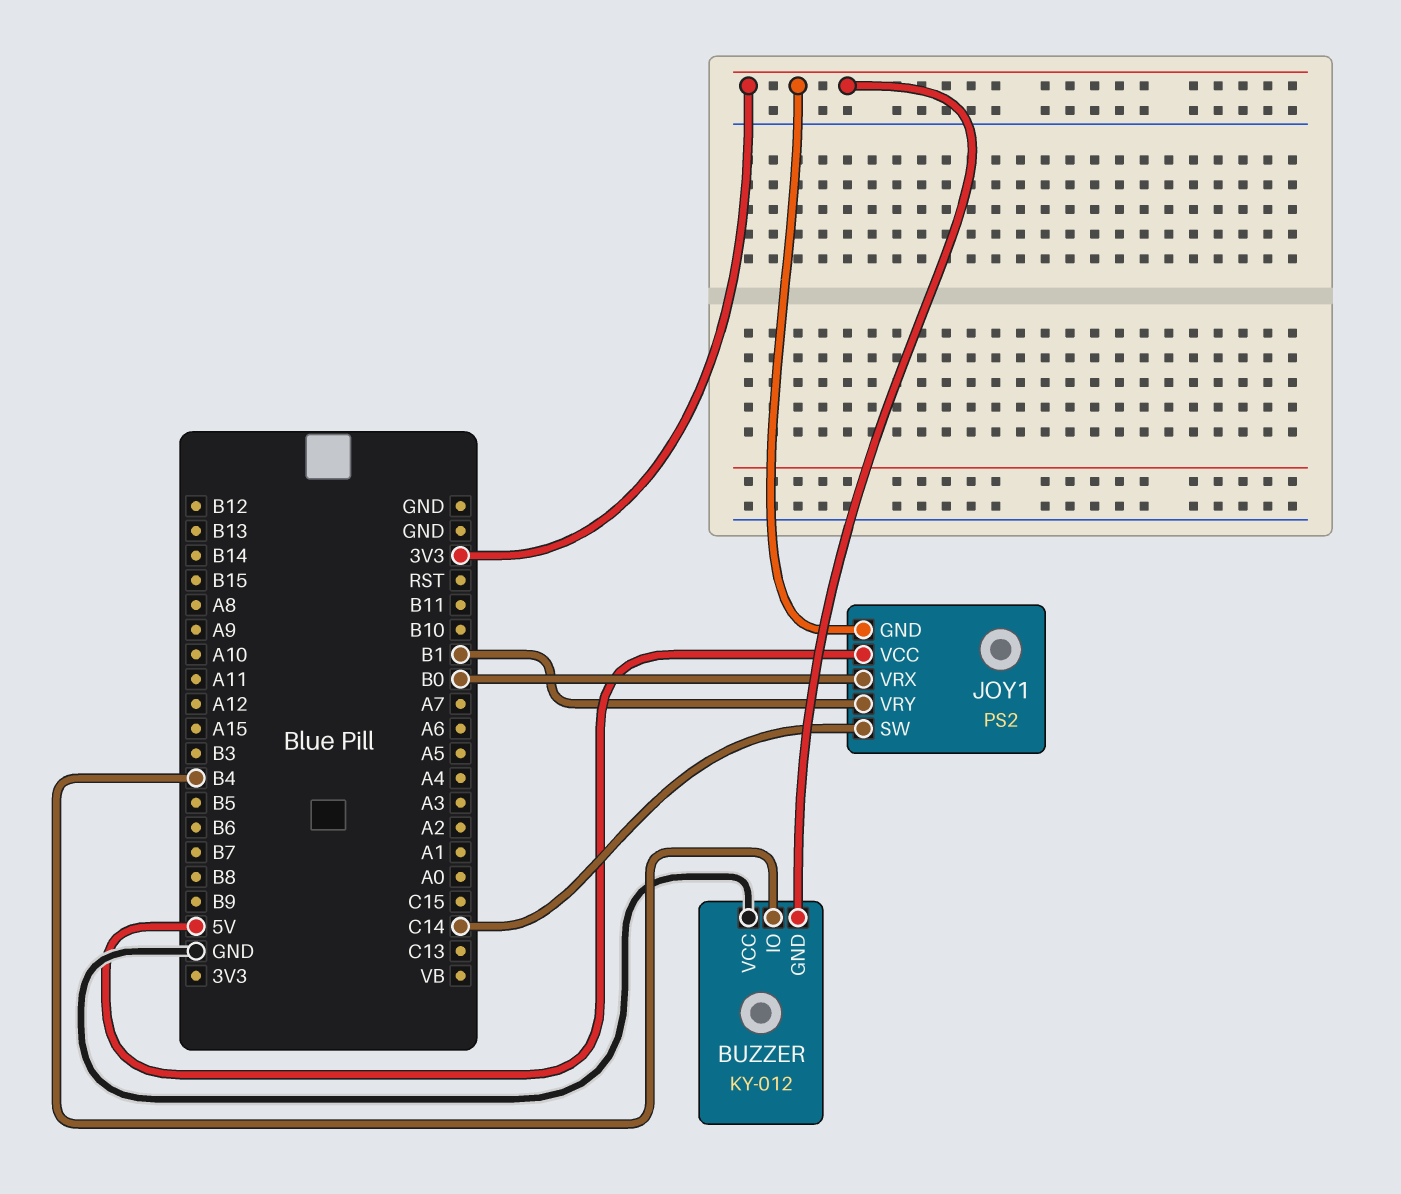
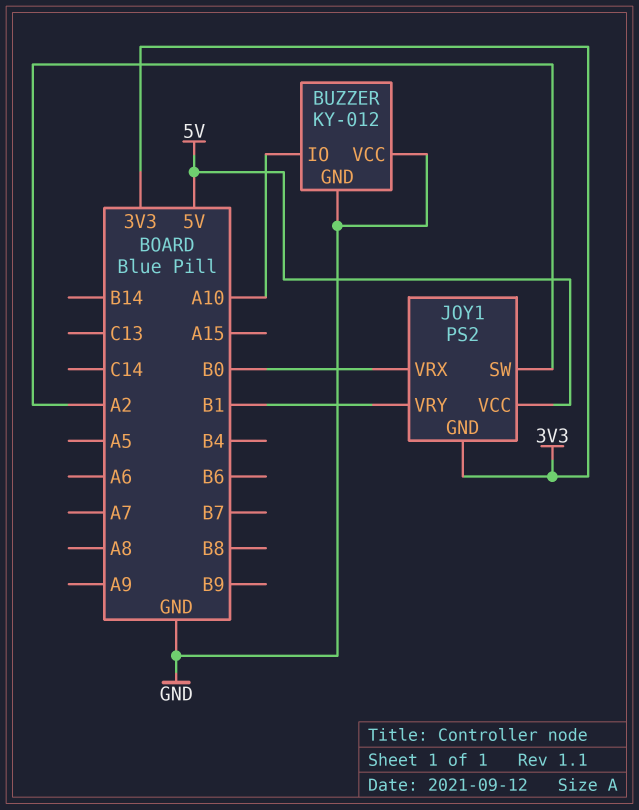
BUZZER pin GND: 3V3 -> GND
BUZZER pin IO: B4 -> A10
JOY1 pin SW: C14 -> A2

